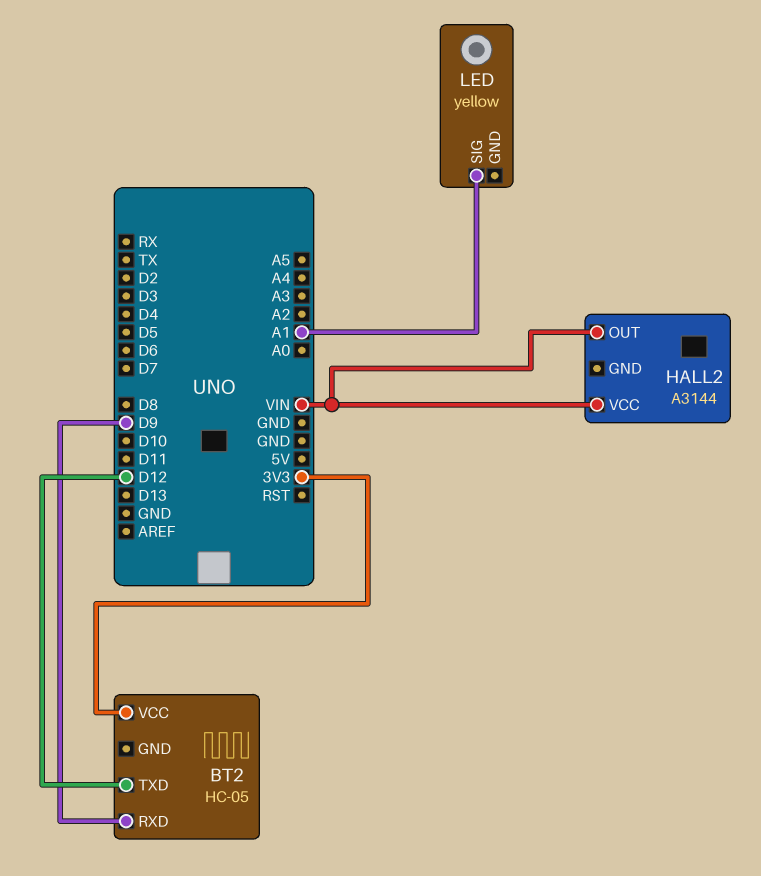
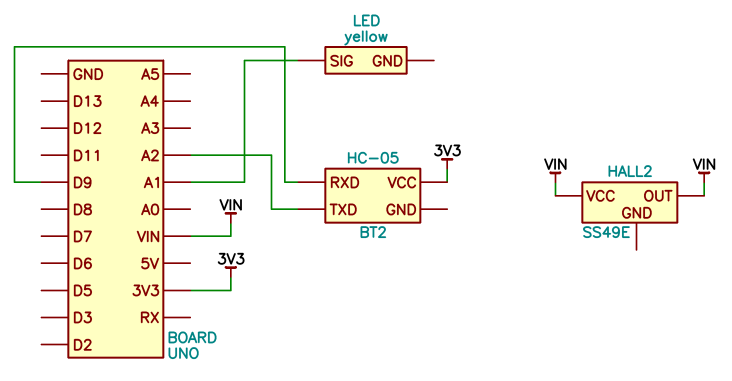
BT2 pin TXD: D12 -> A2
HALL2: A3144 -> SS49E

